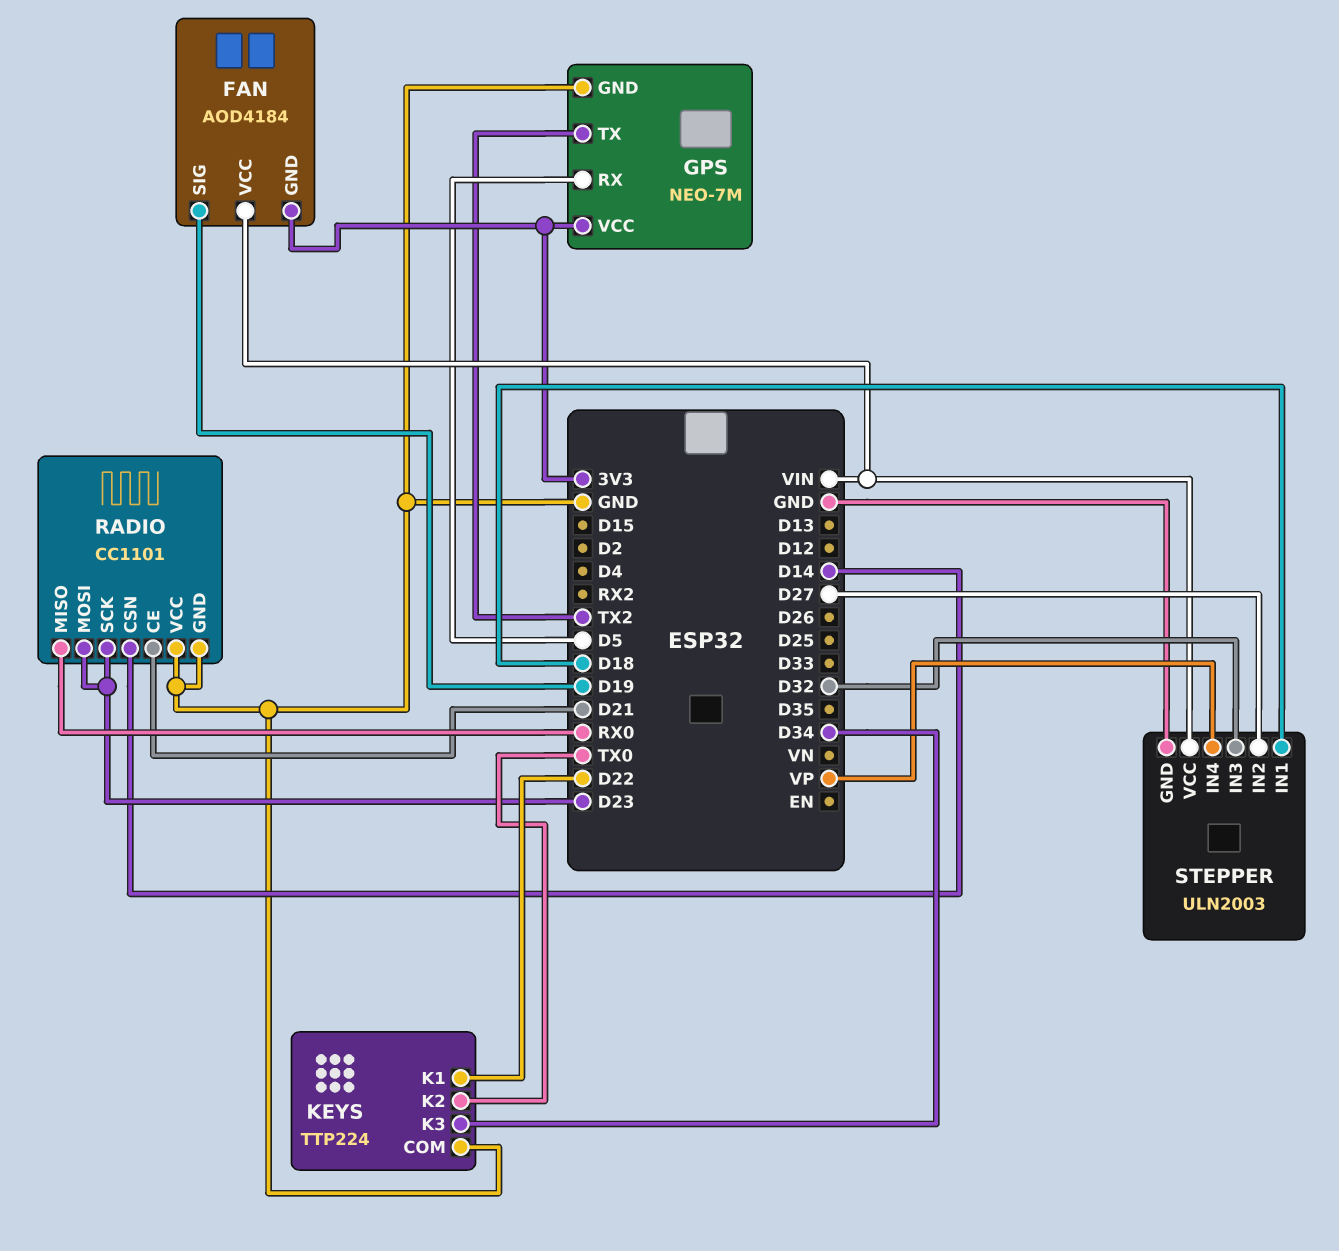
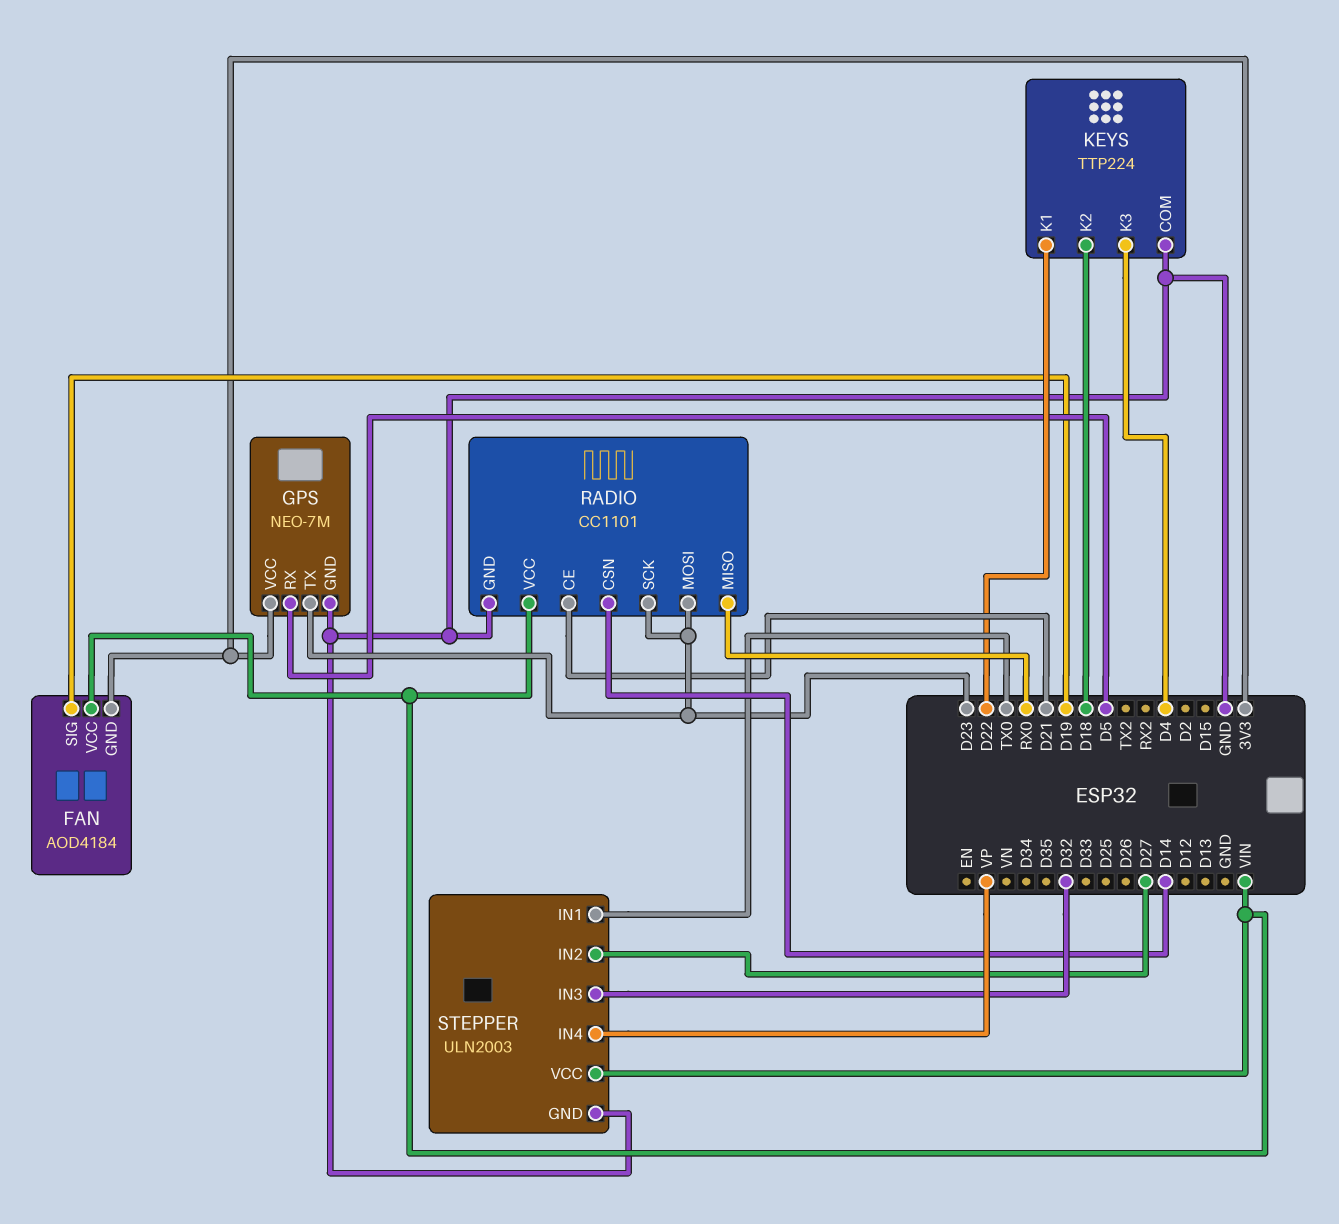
GPS pin TX: TX2 -> D23
KEYS pin K2: TX0 -> D18
KEYS pin K3: D34 -> D4
RADIO pin VCC: GND -> VIN
STEPPER pin IN1: D18 -> TX0

